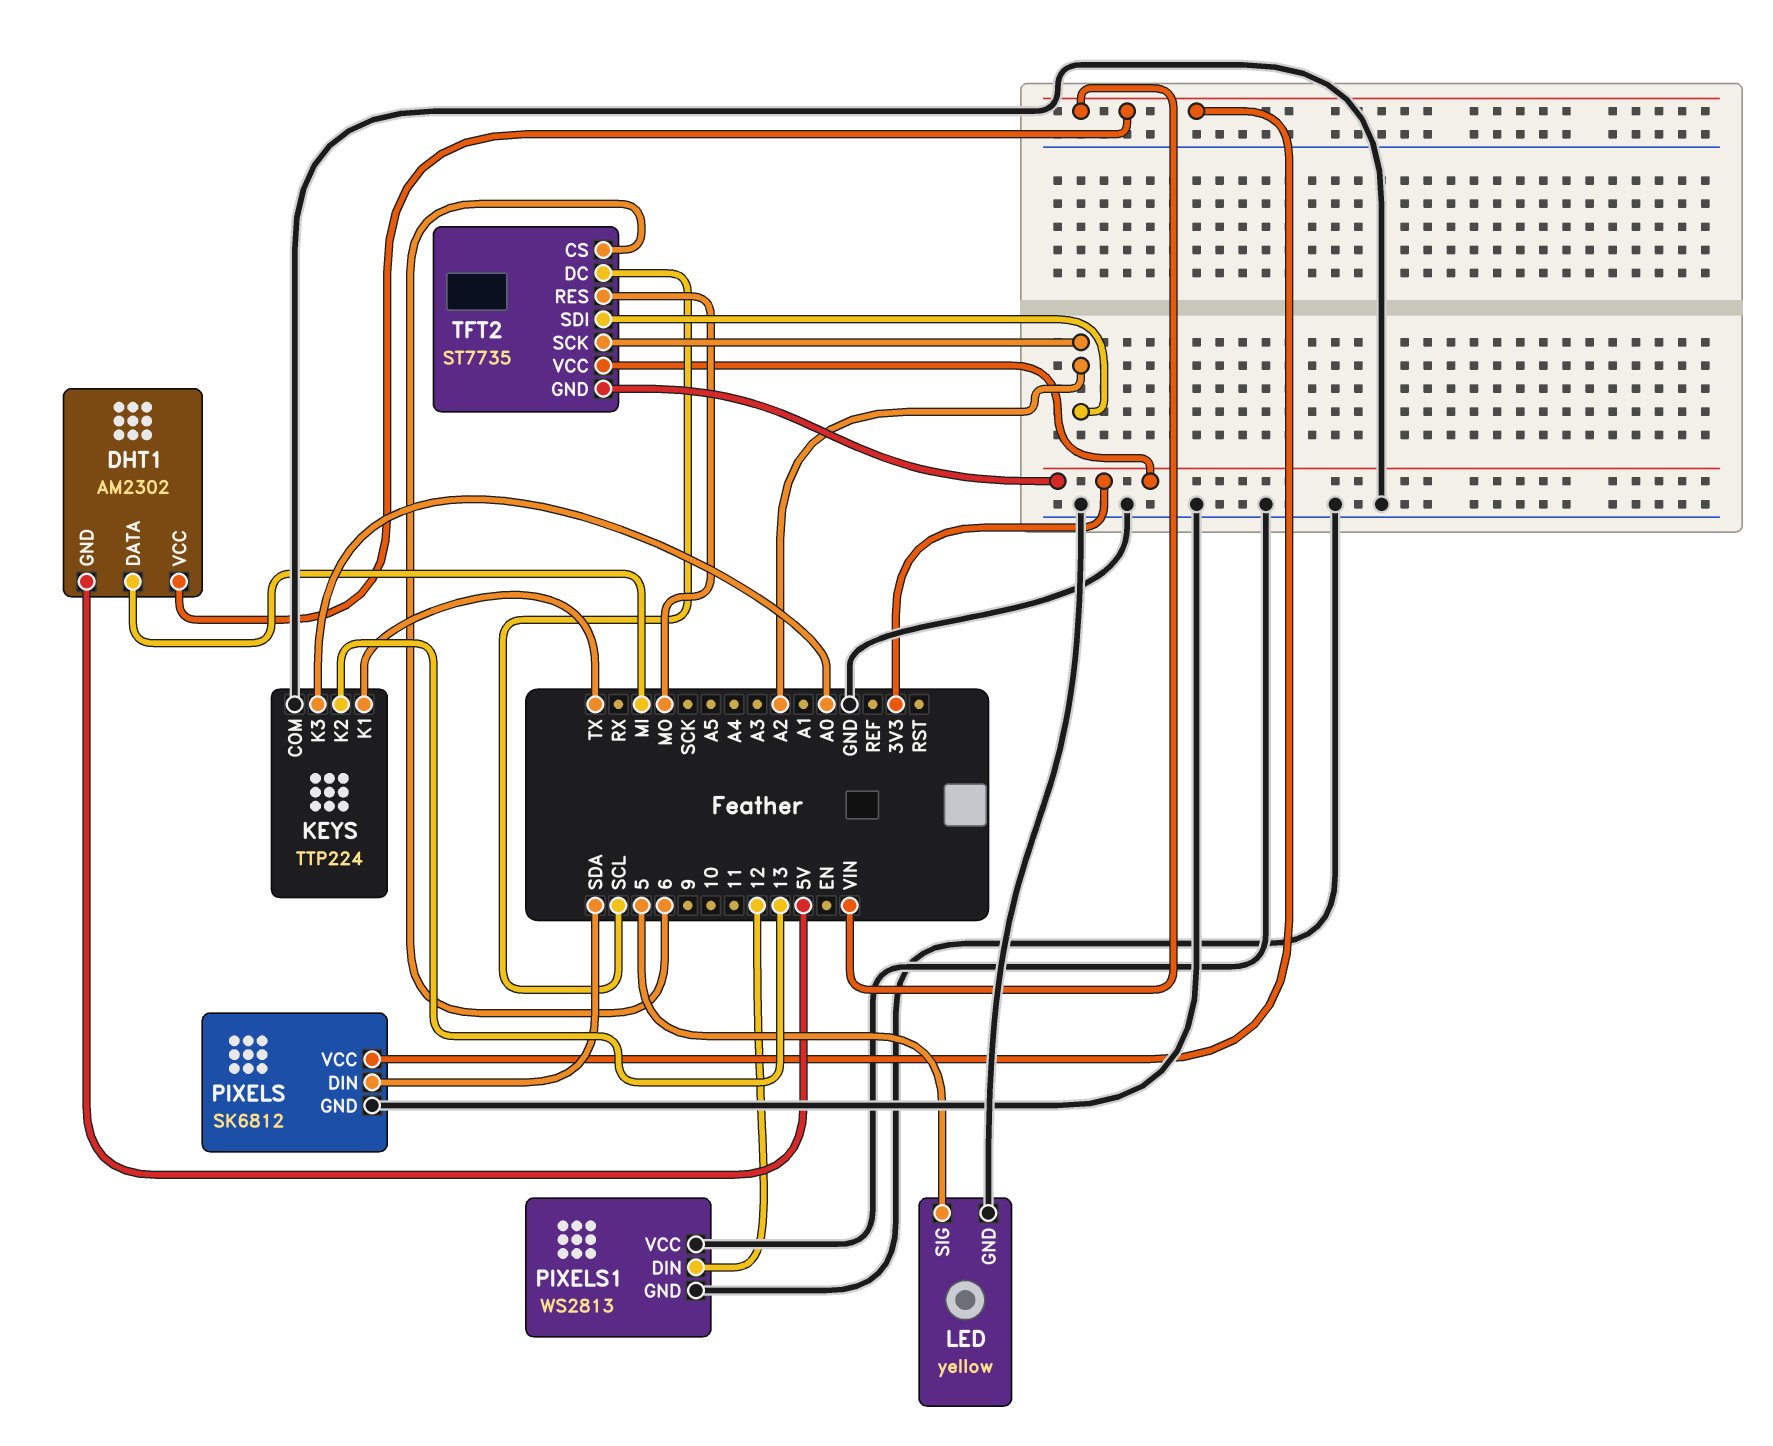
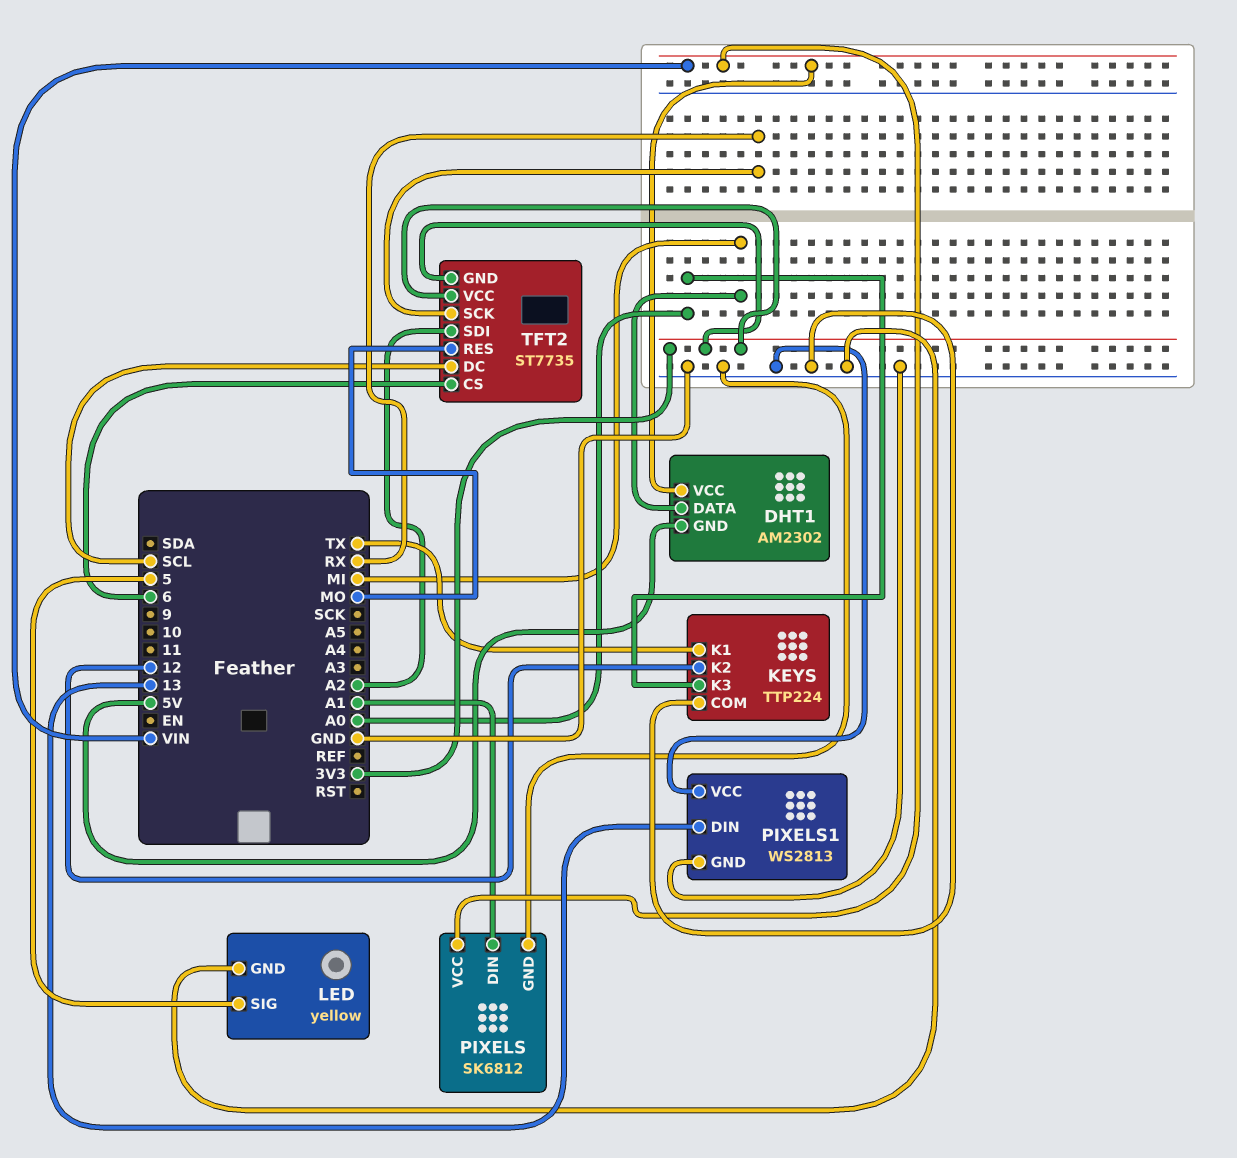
KEYS pin K2: 13 -> 12
PIXELS pin DIN: SDA -> A1
PIXELS1 pin DIN: 12 -> 13
TFT2 pin SCK: A2 -> RX

